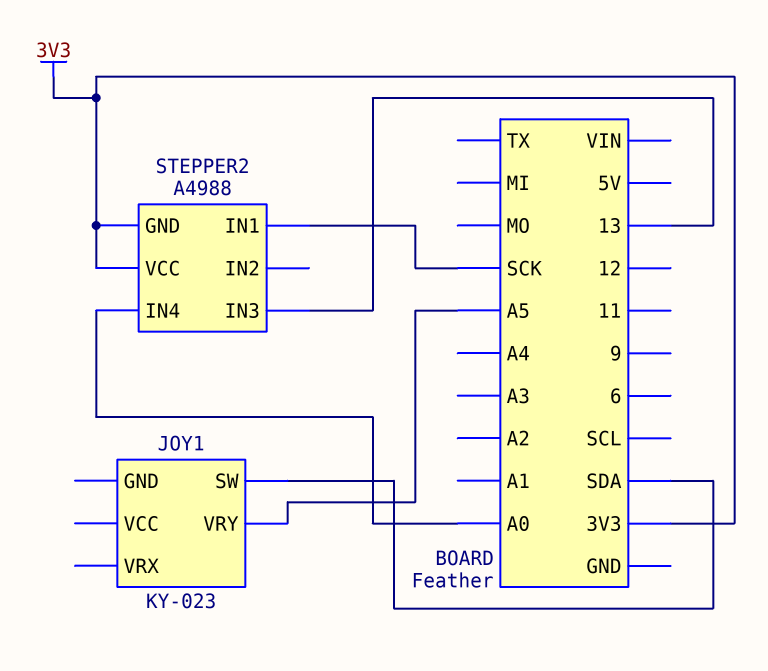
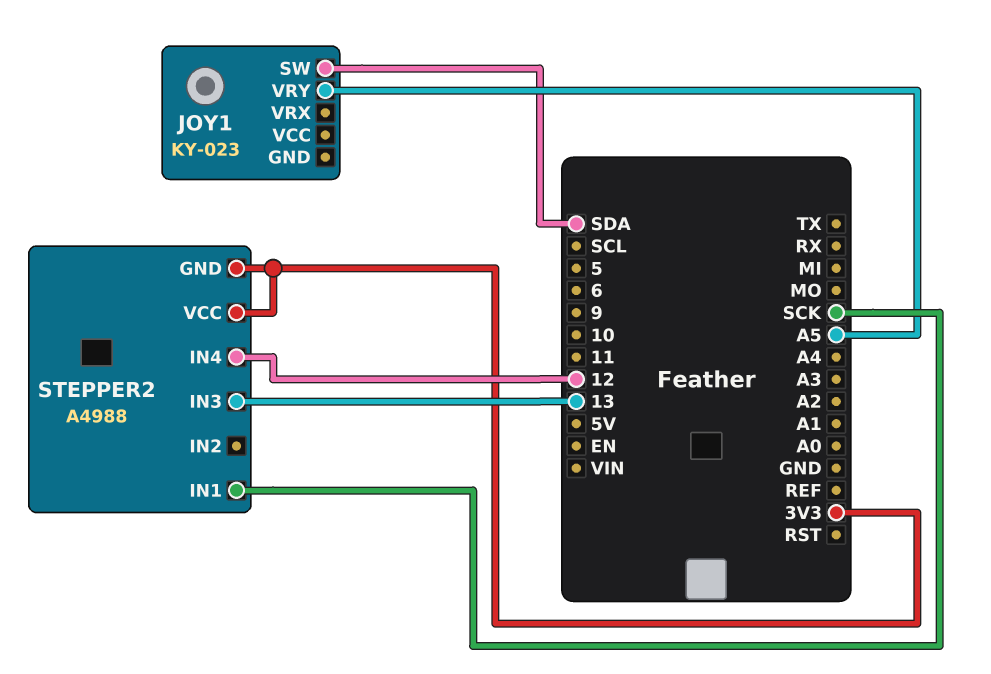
STEPPER2 pin IN4: A0 -> 12

